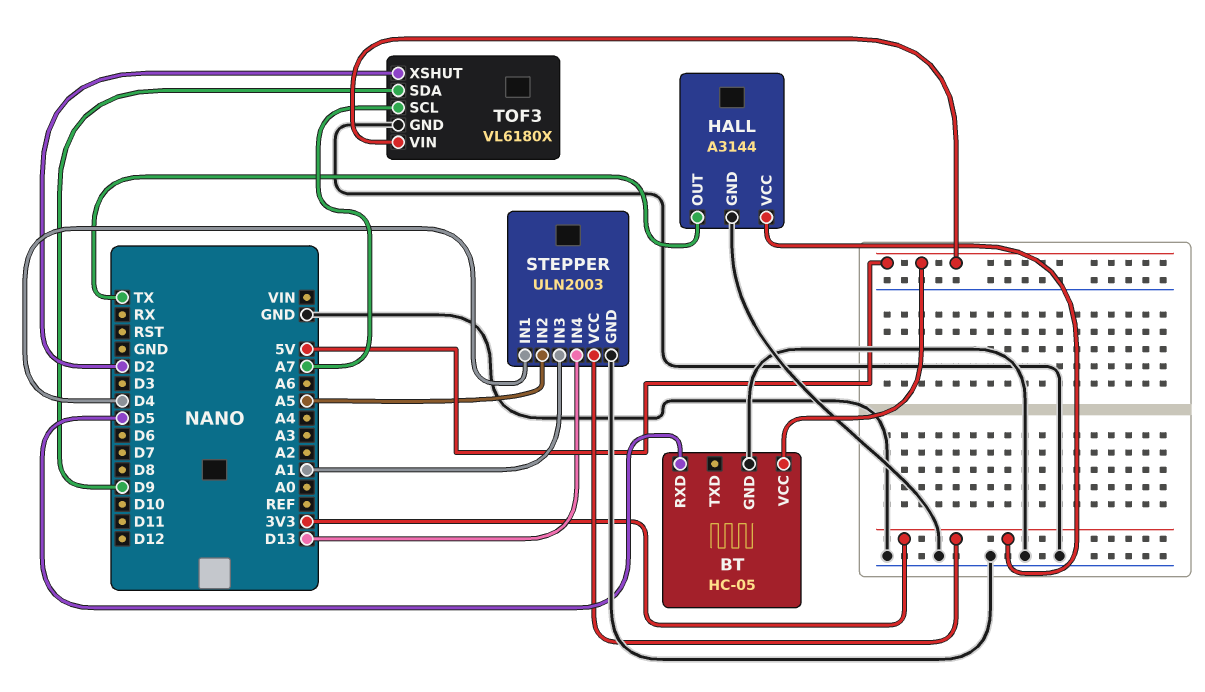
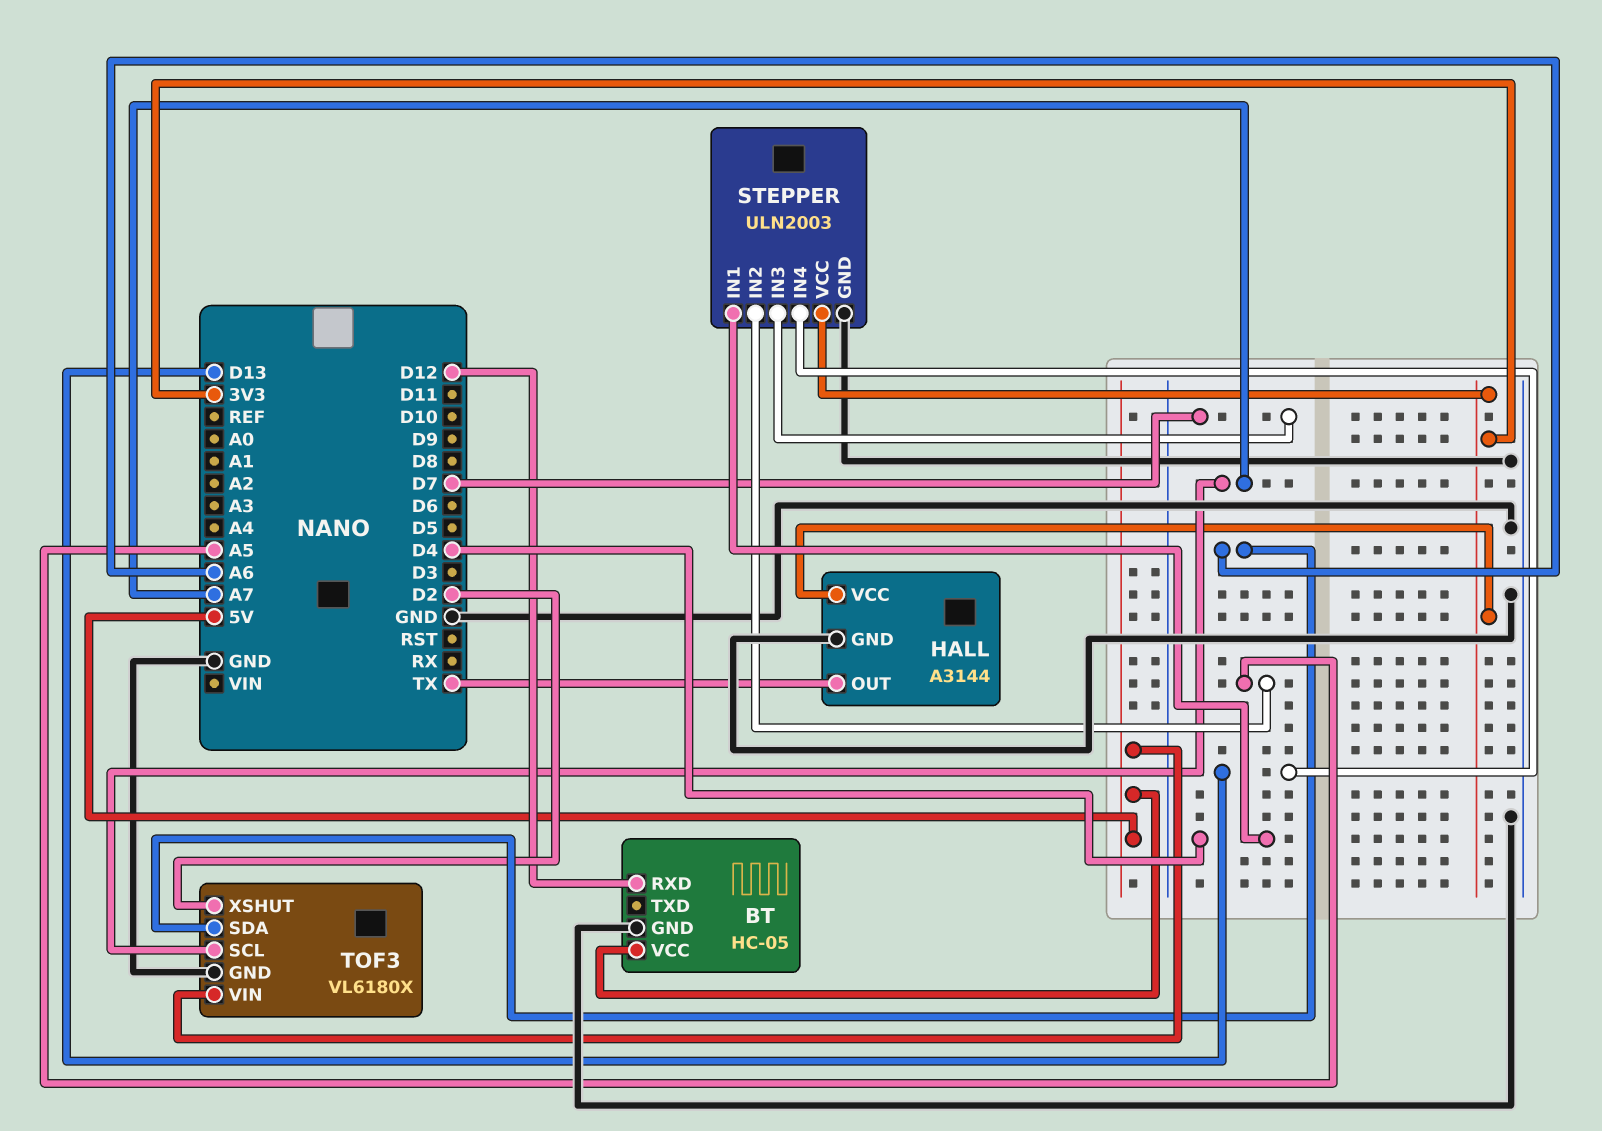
BT pin RXD: D5 -> D12
STEPPER pin IN3: A1 -> D7
TOF3 pin SDA: D9 -> A6

